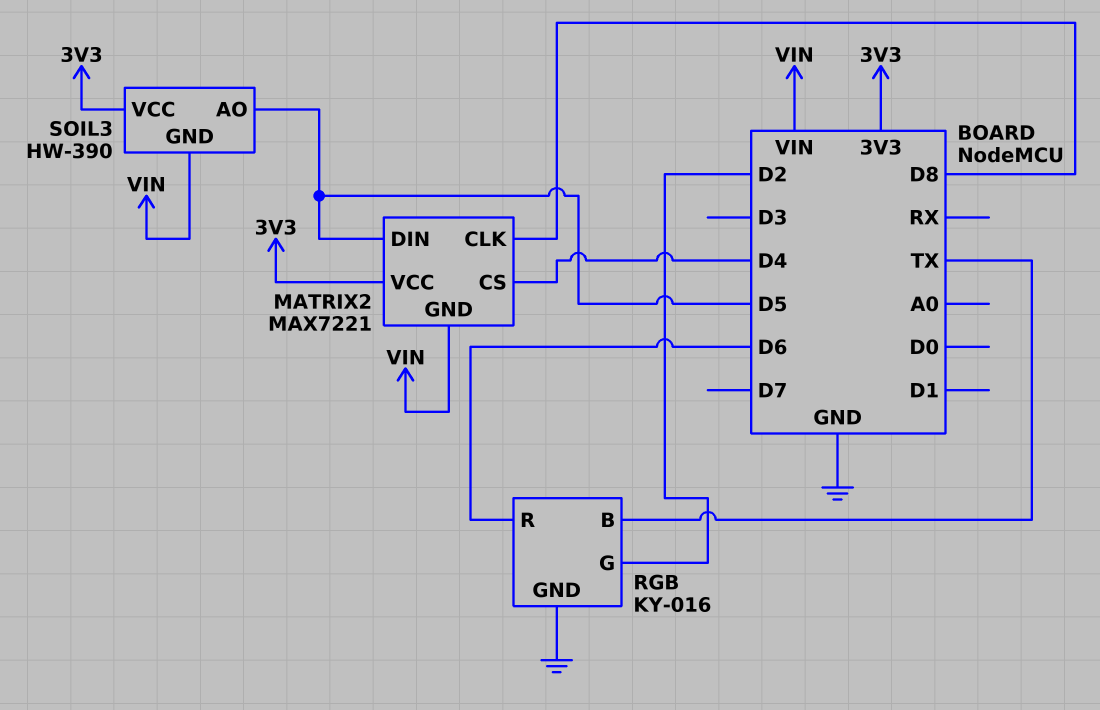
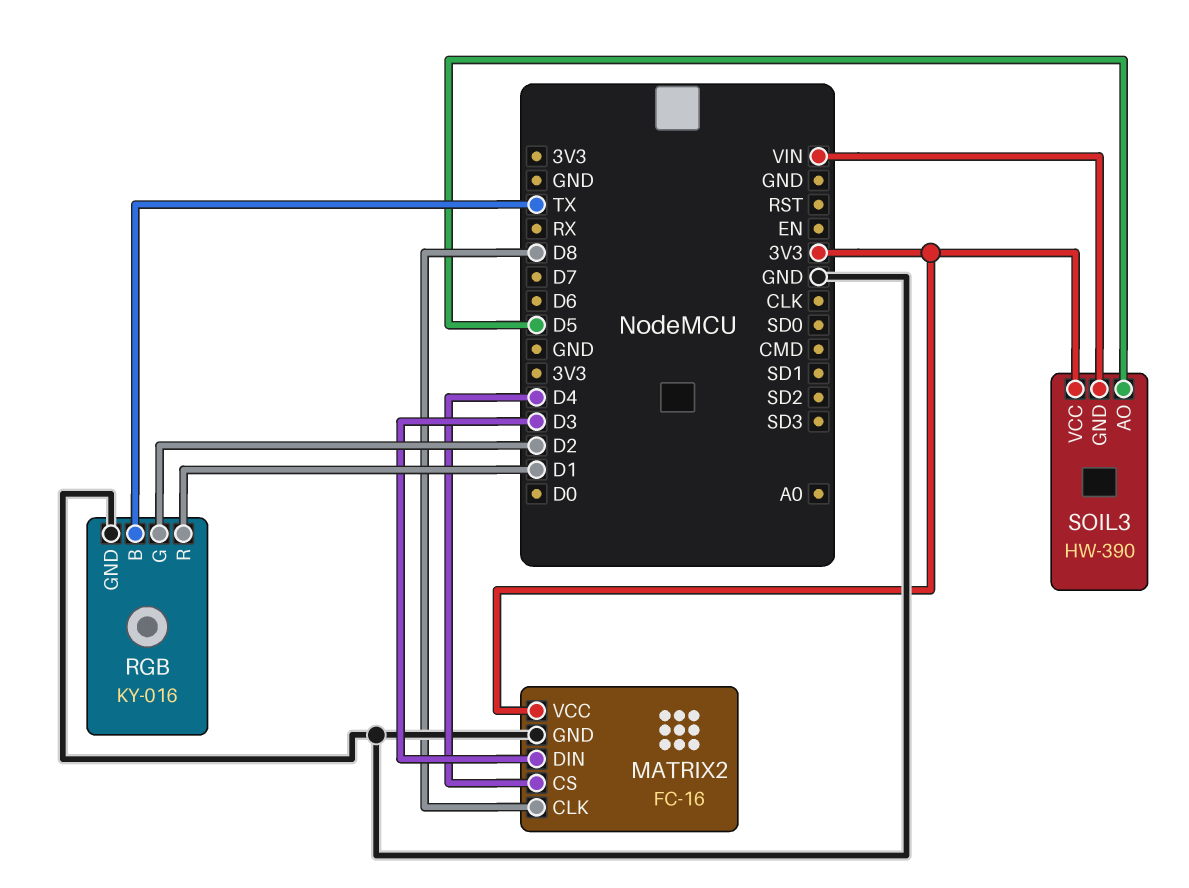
MATRIX2: MAX7221 -> FC-16
MATRIX2 pin DIN: D5 -> D3
MATRIX2 pin GND: VIN -> GND
RGB pin R: D6 -> D1

